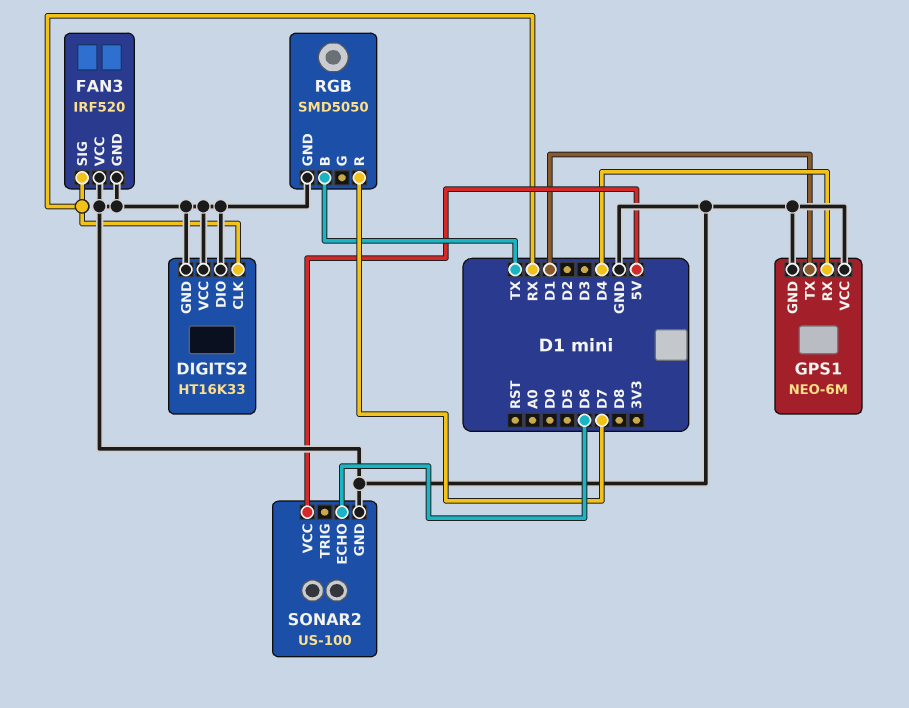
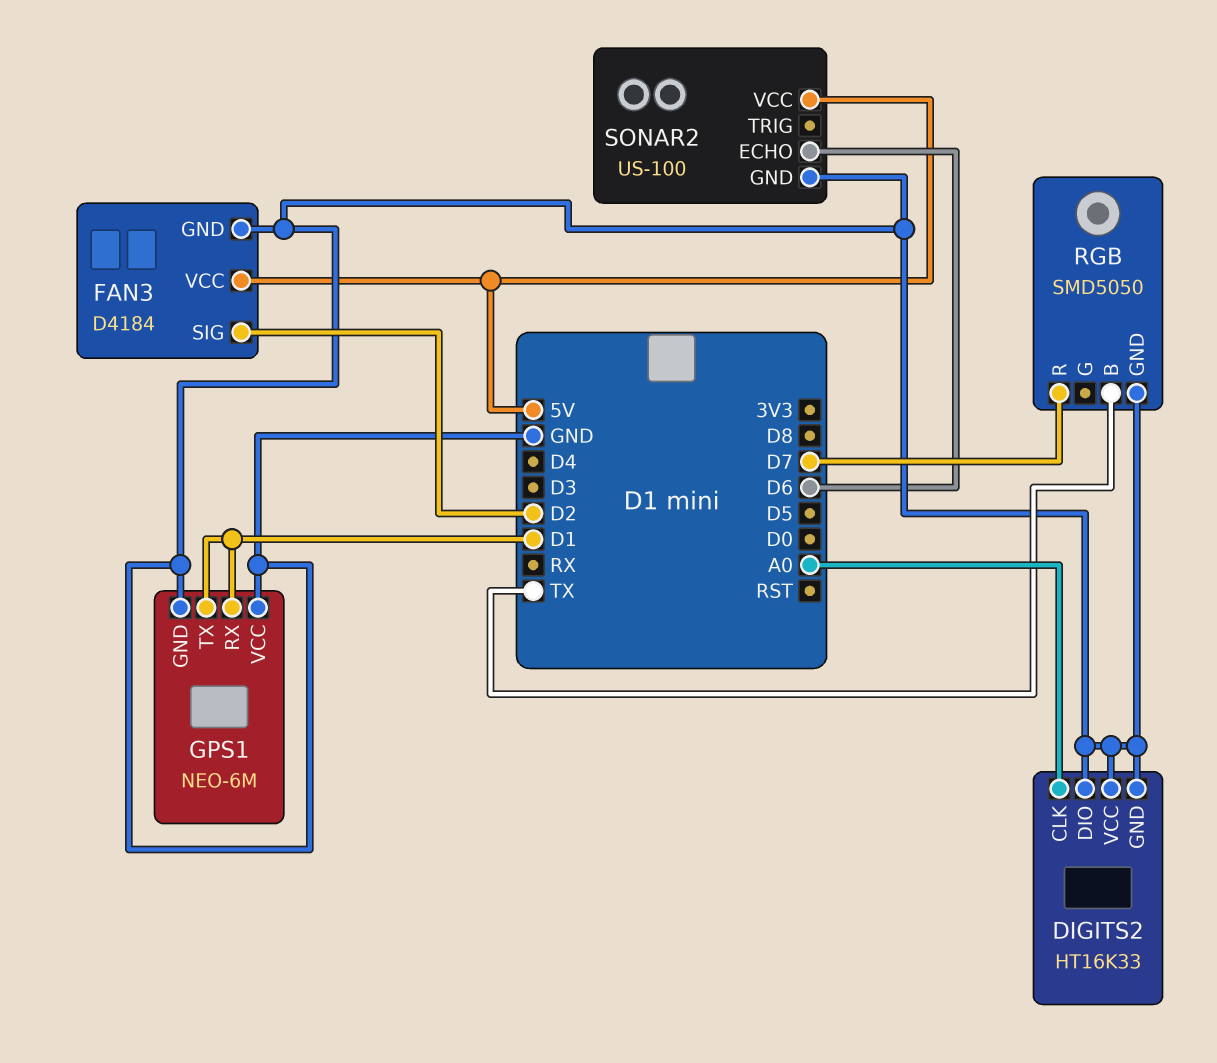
DIGITS2 pin CLK: RX -> A0
FAN3: IRF520 -> D4184
FAN3 pin SIG: RX -> D2
FAN3 pin VCC: GND -> 5V
GPS1 pin RX: D4 -> D1

